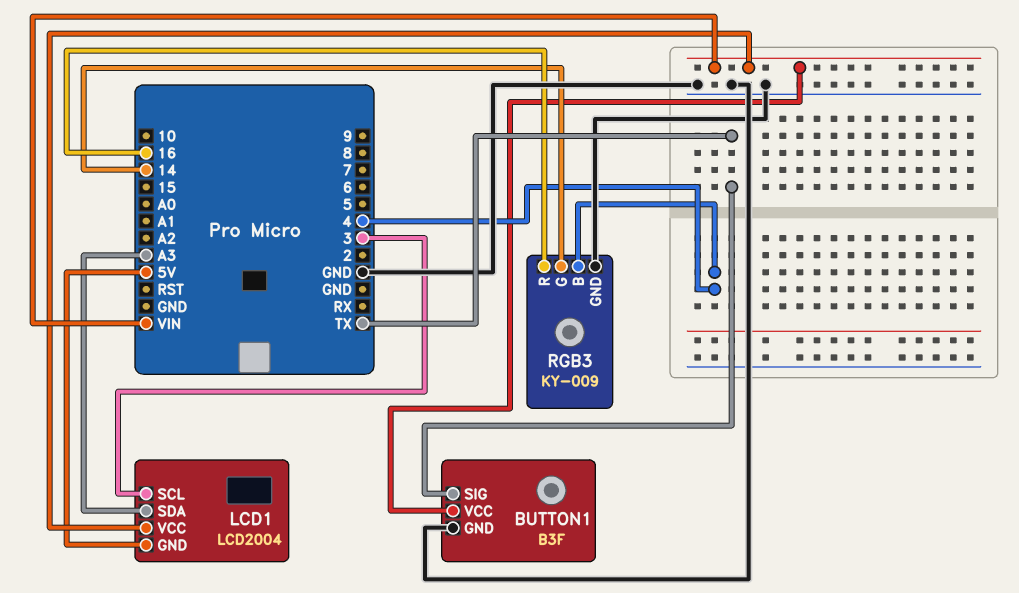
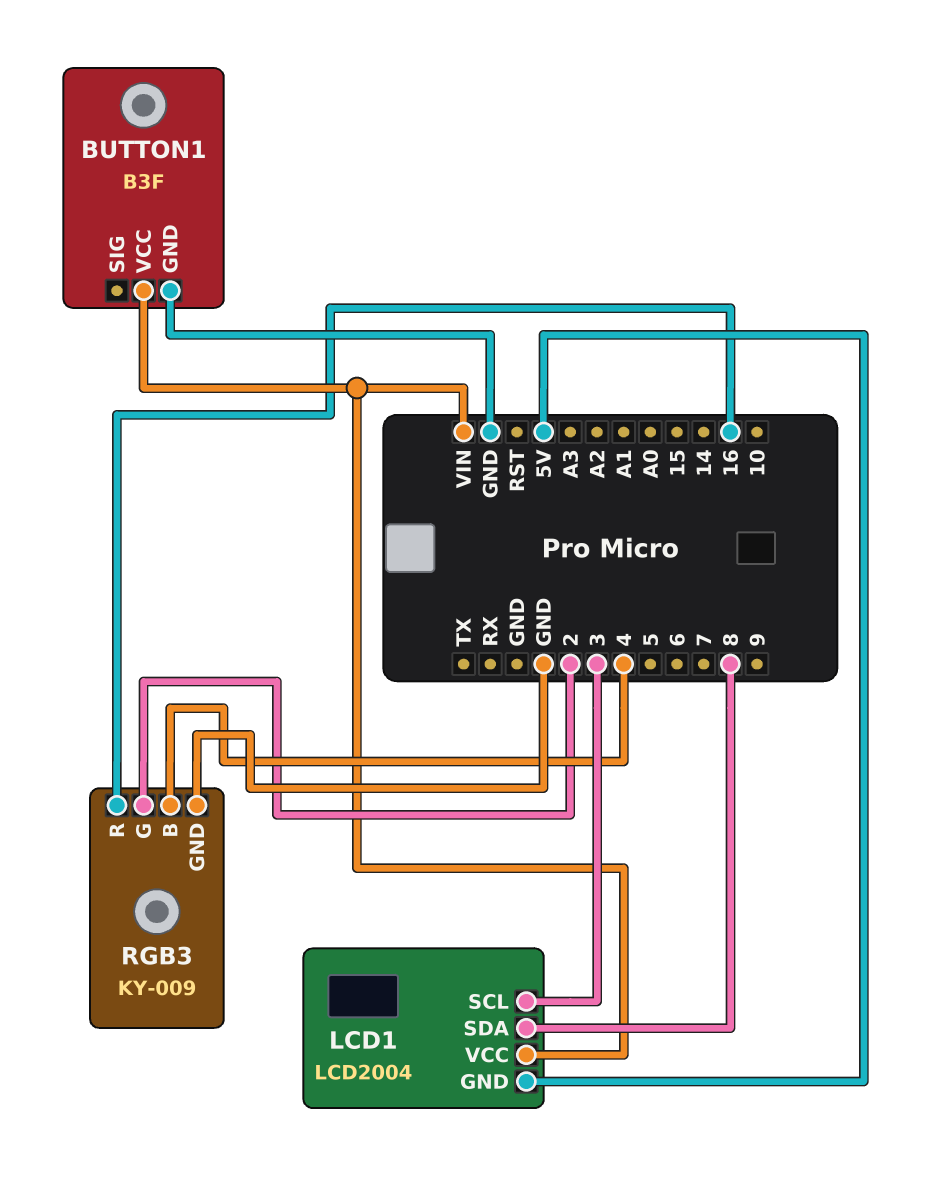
BUTTON1 pin SIG: TX -> none
LCD1 pin SDA: A3 -> 8
RGB3 pin G: 14 -> 2

